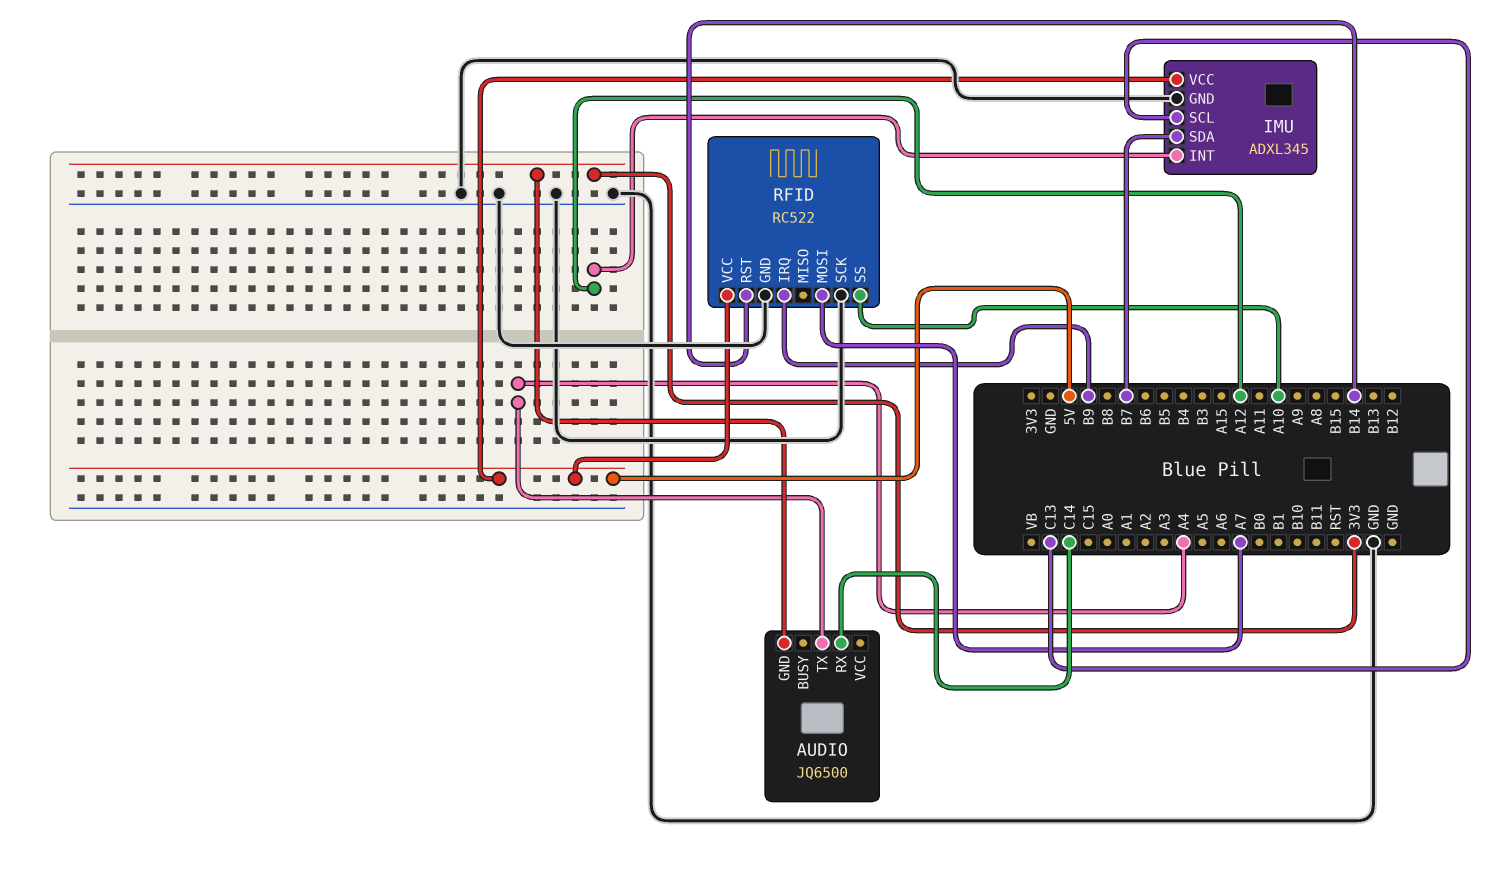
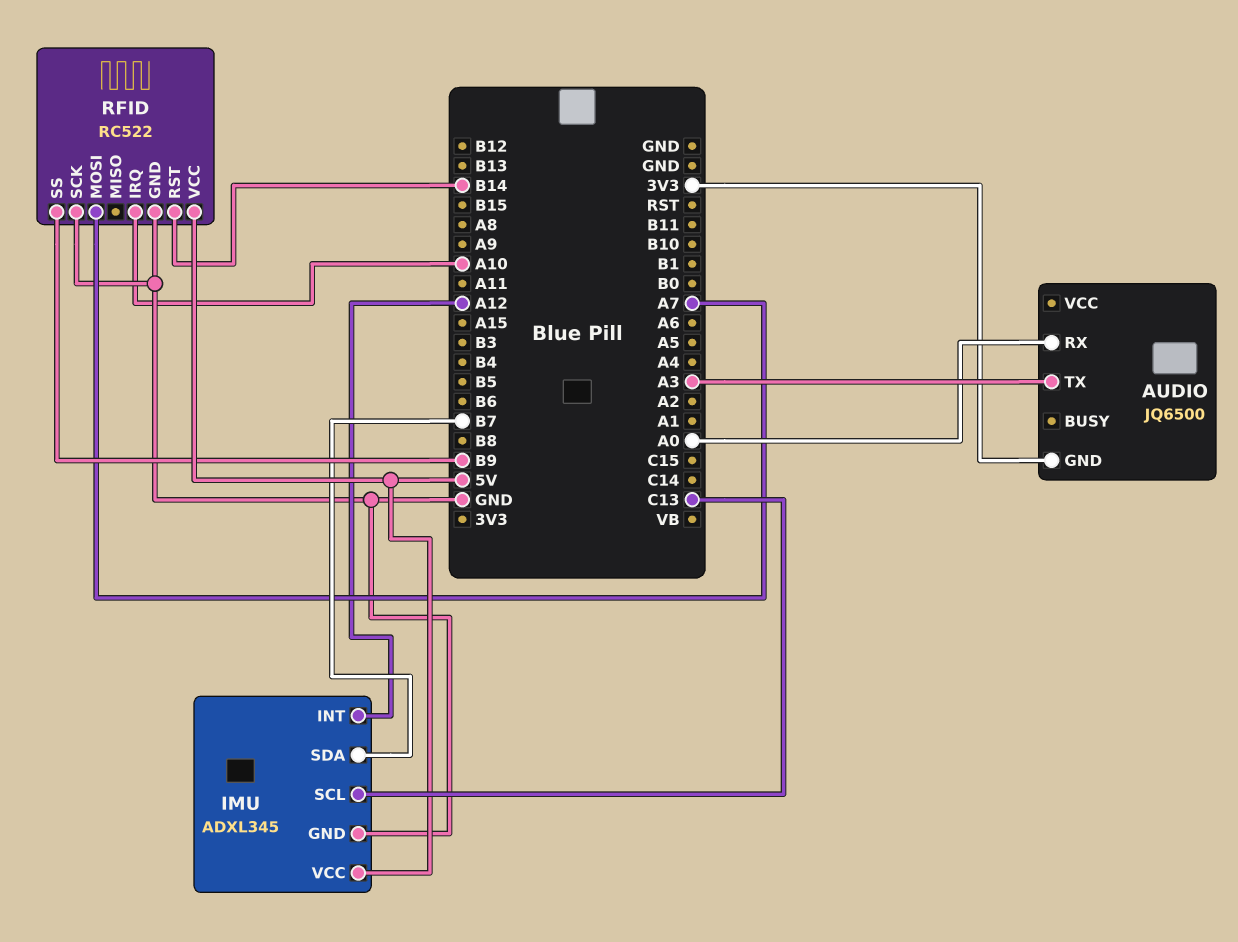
AUDIO pin RX: C14 -> A0
AUDIO pin TX: A4 -> A3
RFID pin IRQ: B9 -> A10
RFID pin SS: A10 -> B9

